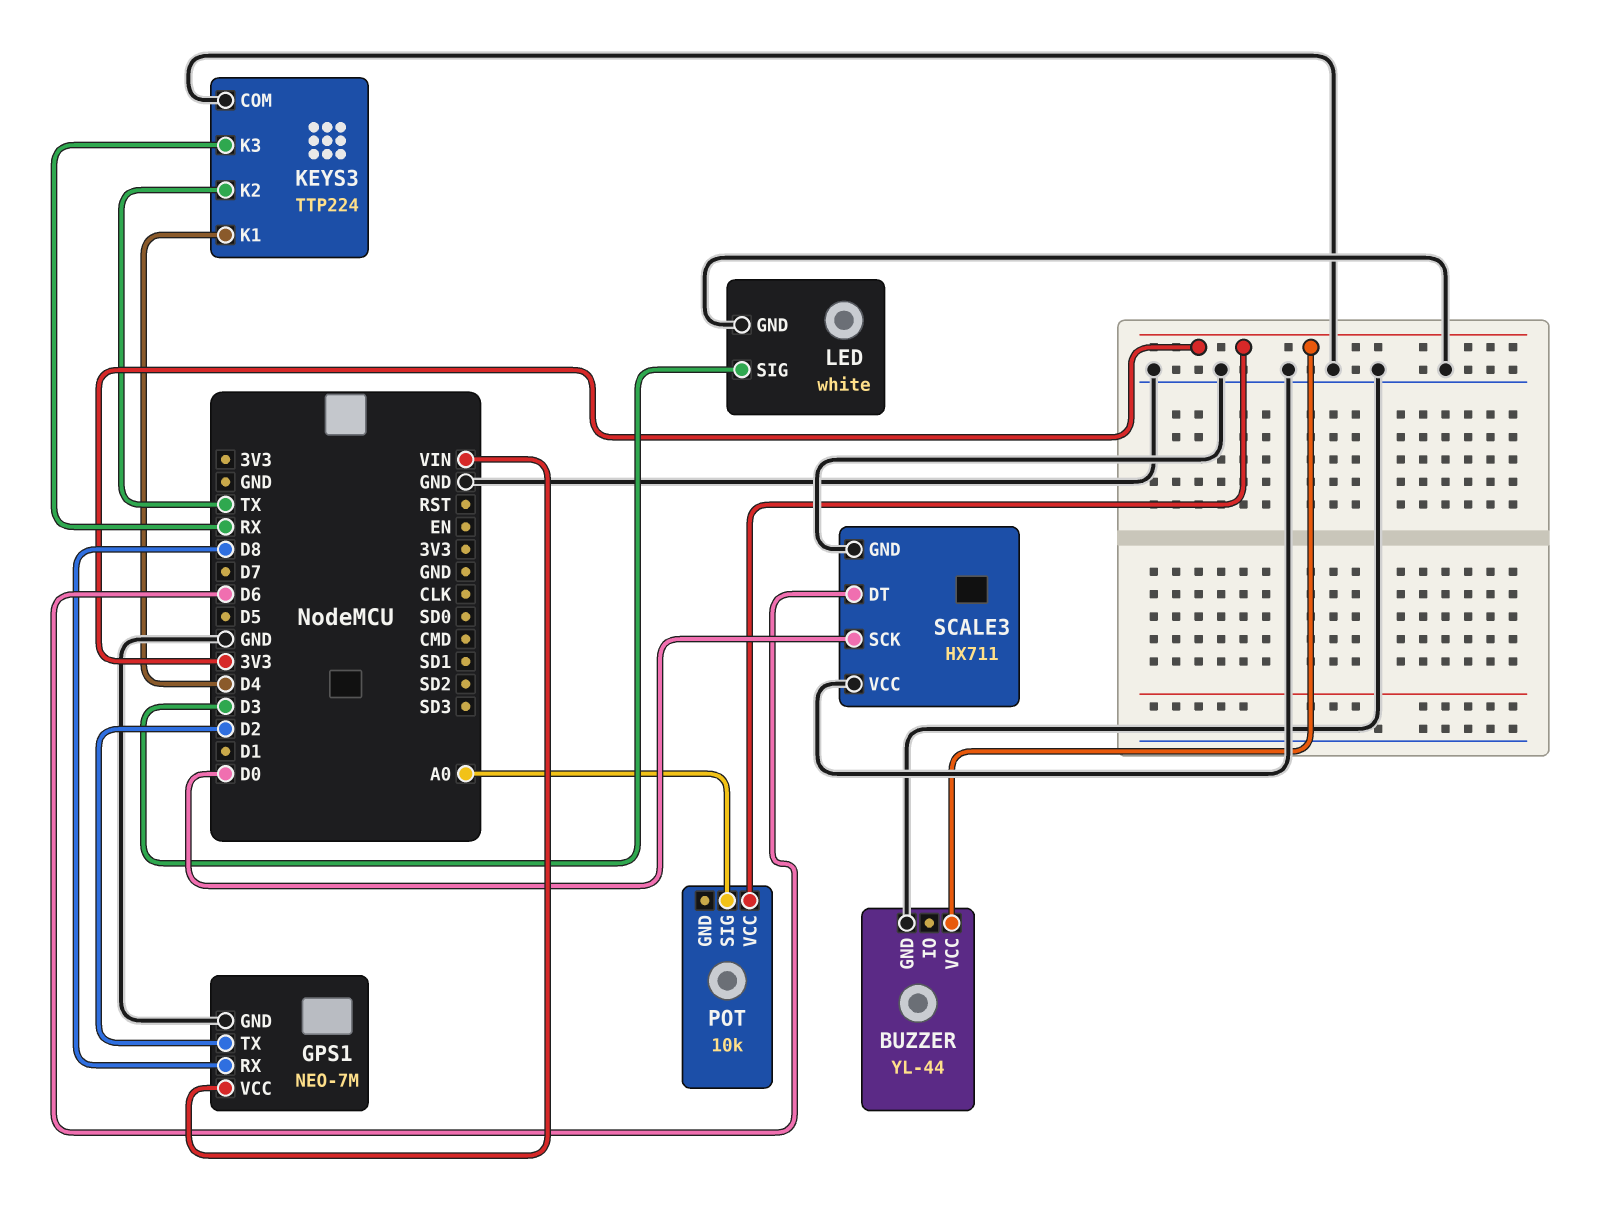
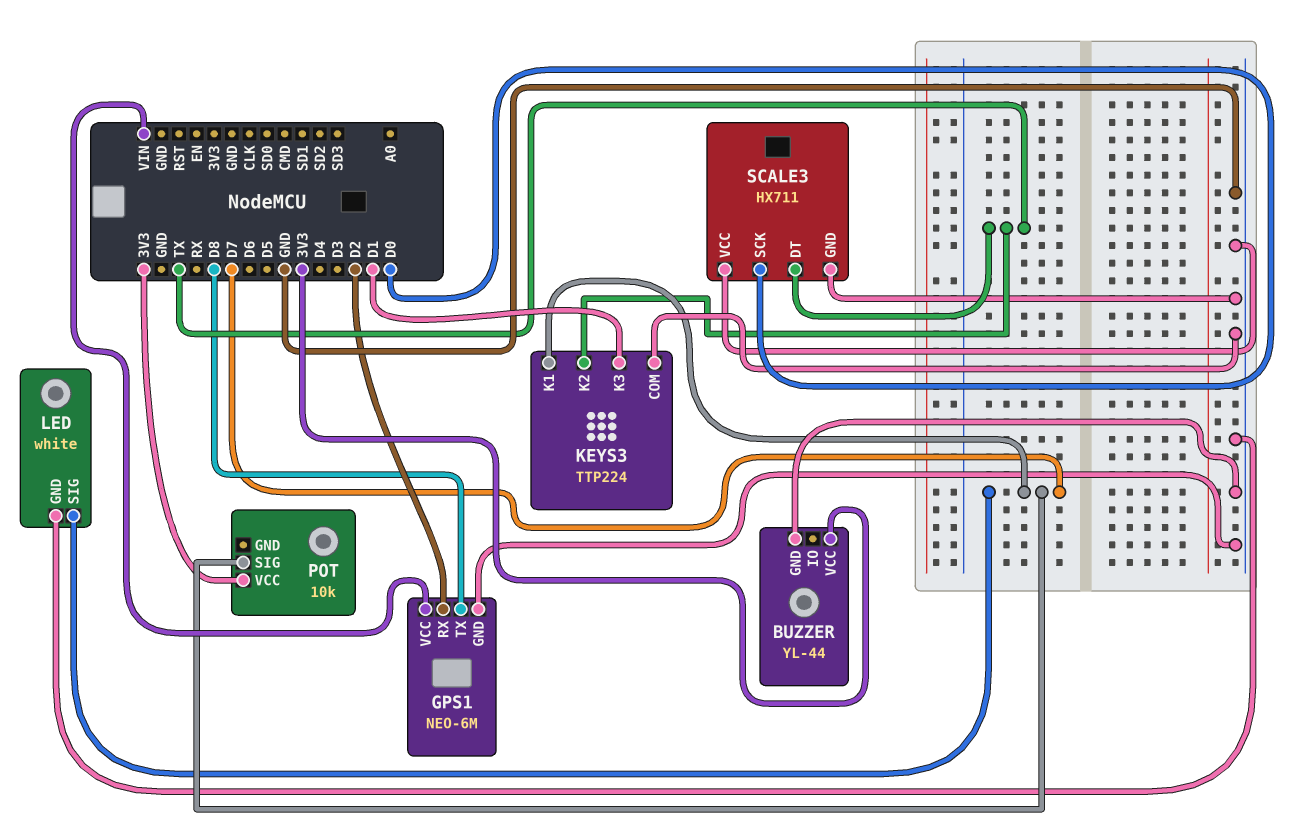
GPS1: NEO-7M -> NEO-6M
GPS1 pin RX: D8 -> D2
GPS1 pin TX: D2 -> D8
KEYS3 pin K1: D4 -> D7
KEYS3 pin K3: RX -> D1
LED pin SIG: D3 -> D7
POT pin SIG: A0 -> D7
SCALE3 pin DT: D6 -> TX

